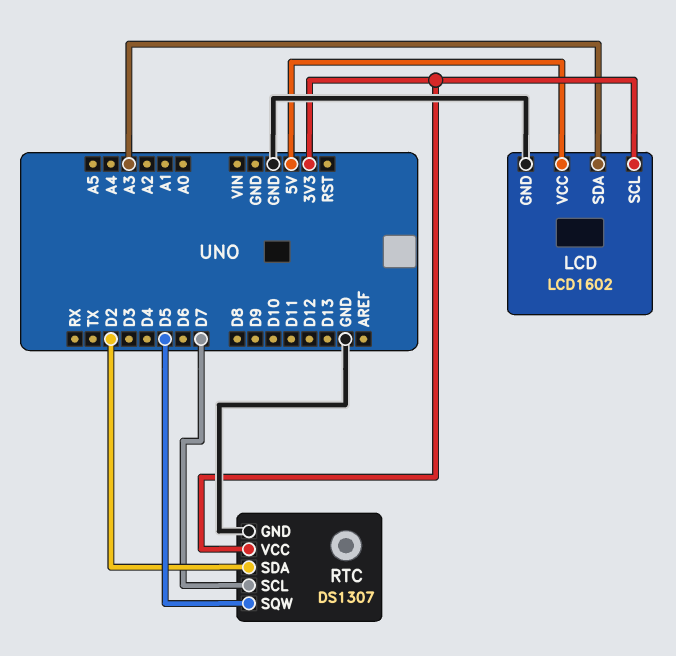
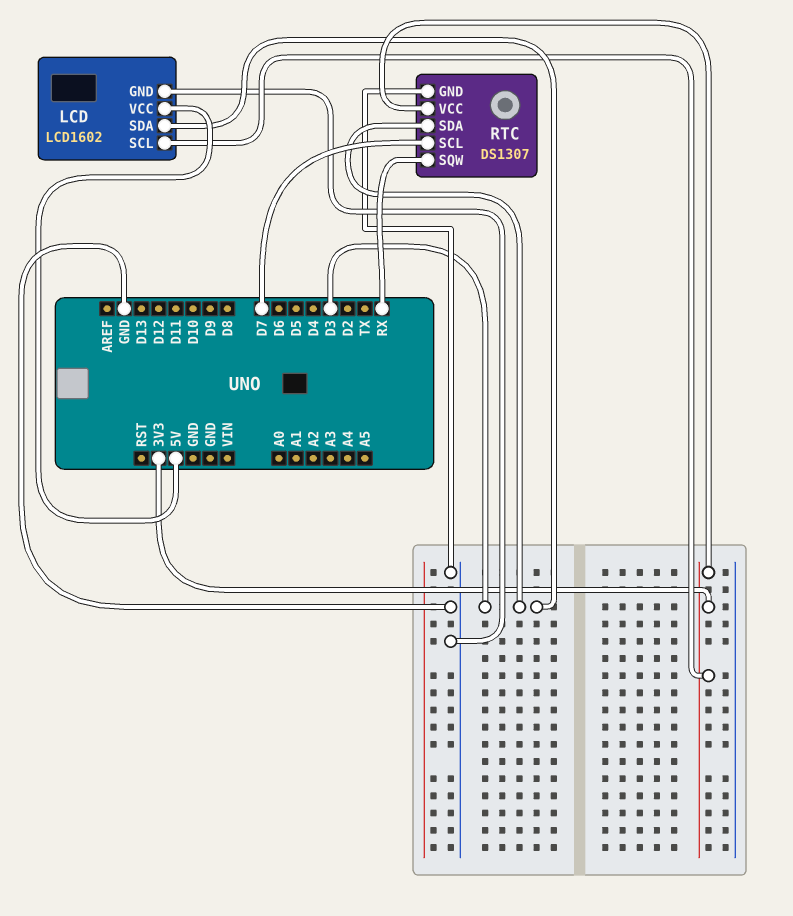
LCD pin SDA: A3 -> D3
RTC pin SDA: D2 -> D3
RTC pin SQW: D5 -> RX

